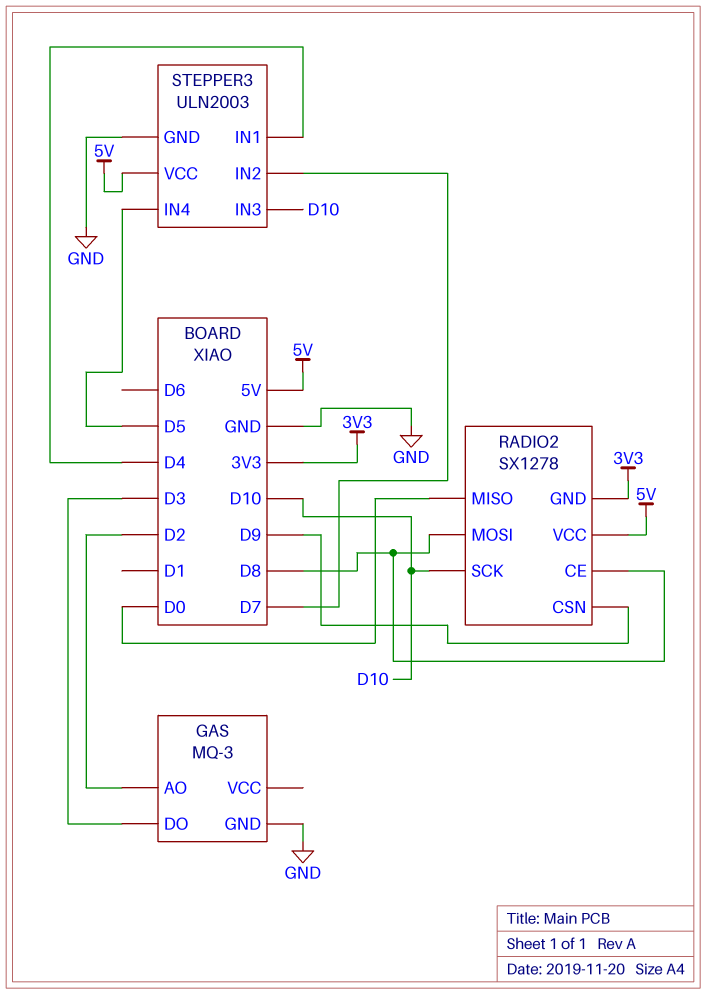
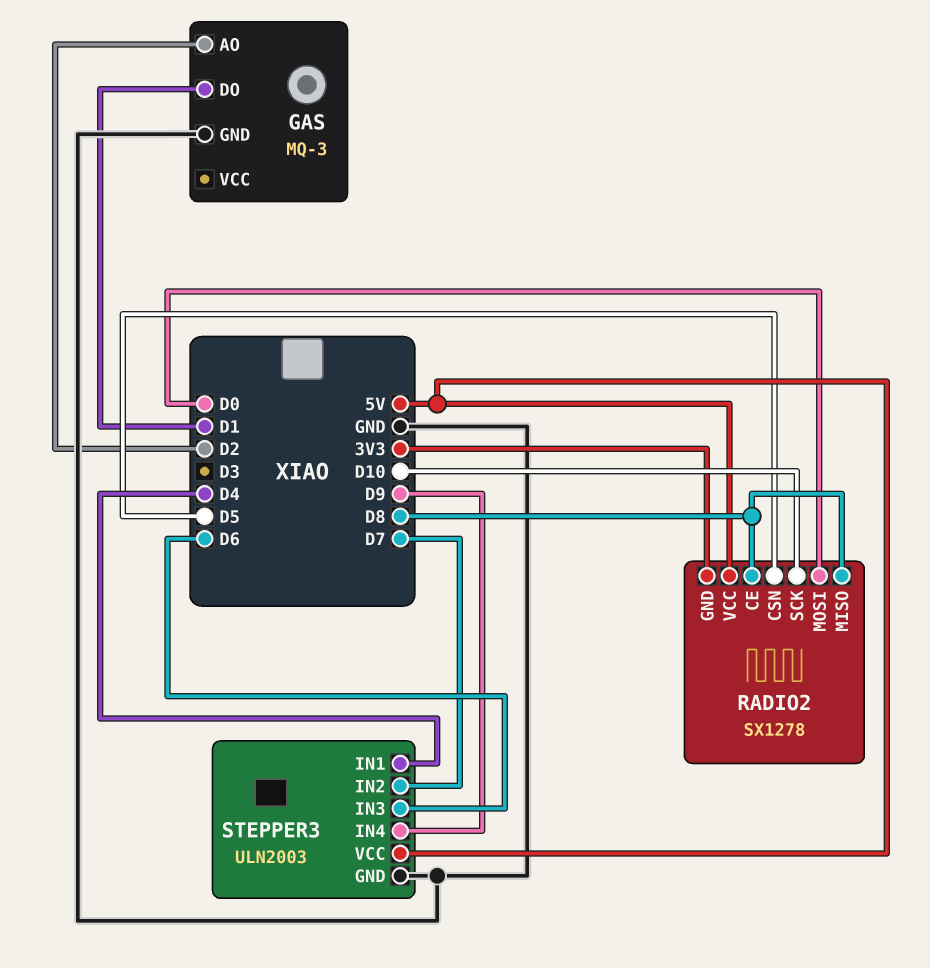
GAS pin DO: D3 -> D1
RADIO2 pin CSN: D9 -> D5
RADIO2 pin MISO: D0 -> D8
RADIO2 pin MOSI: D8 -> D0
STEPPER3 pin IN3: D10 -> D6
STEPPER3 pin IN4: D5 -> D9

